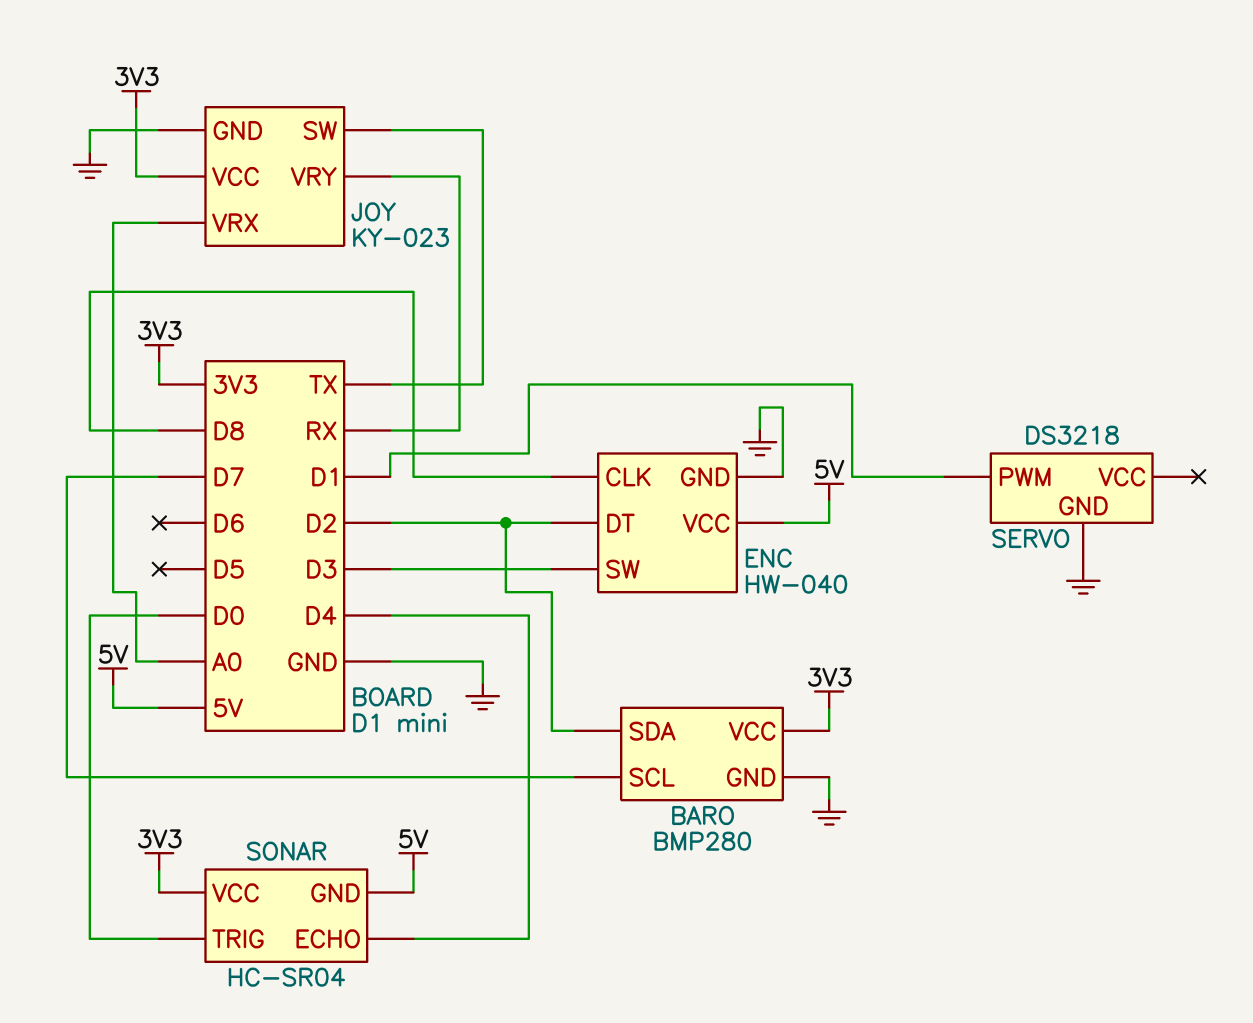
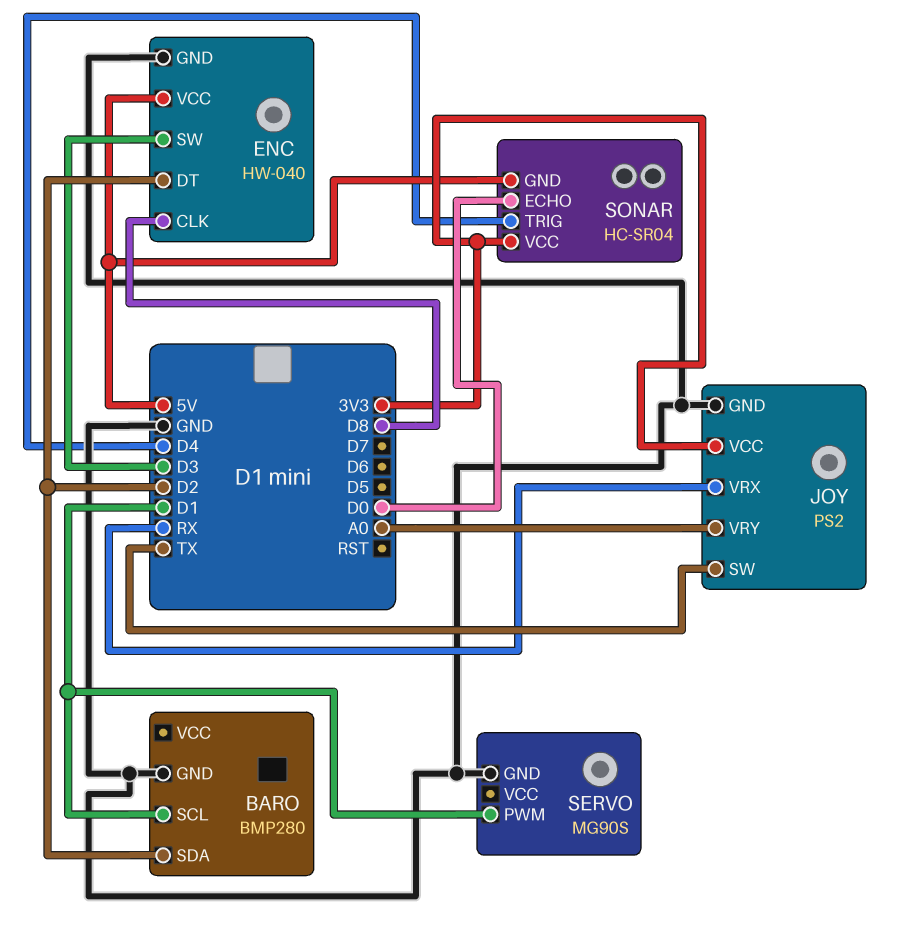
BARO pin SCL: D7 -> D1
BARO pin VCC: 3V3 -> none
JOY: KY-023 -> PS2
JOY pin VRX: A0 -> RX
JOY pin VRY: RX -> A0
SERVO: DS3218 -> MG90S
SONAR pin ECHO: D4 -> D0
SONAR pin TRIG: D0 -> D4

